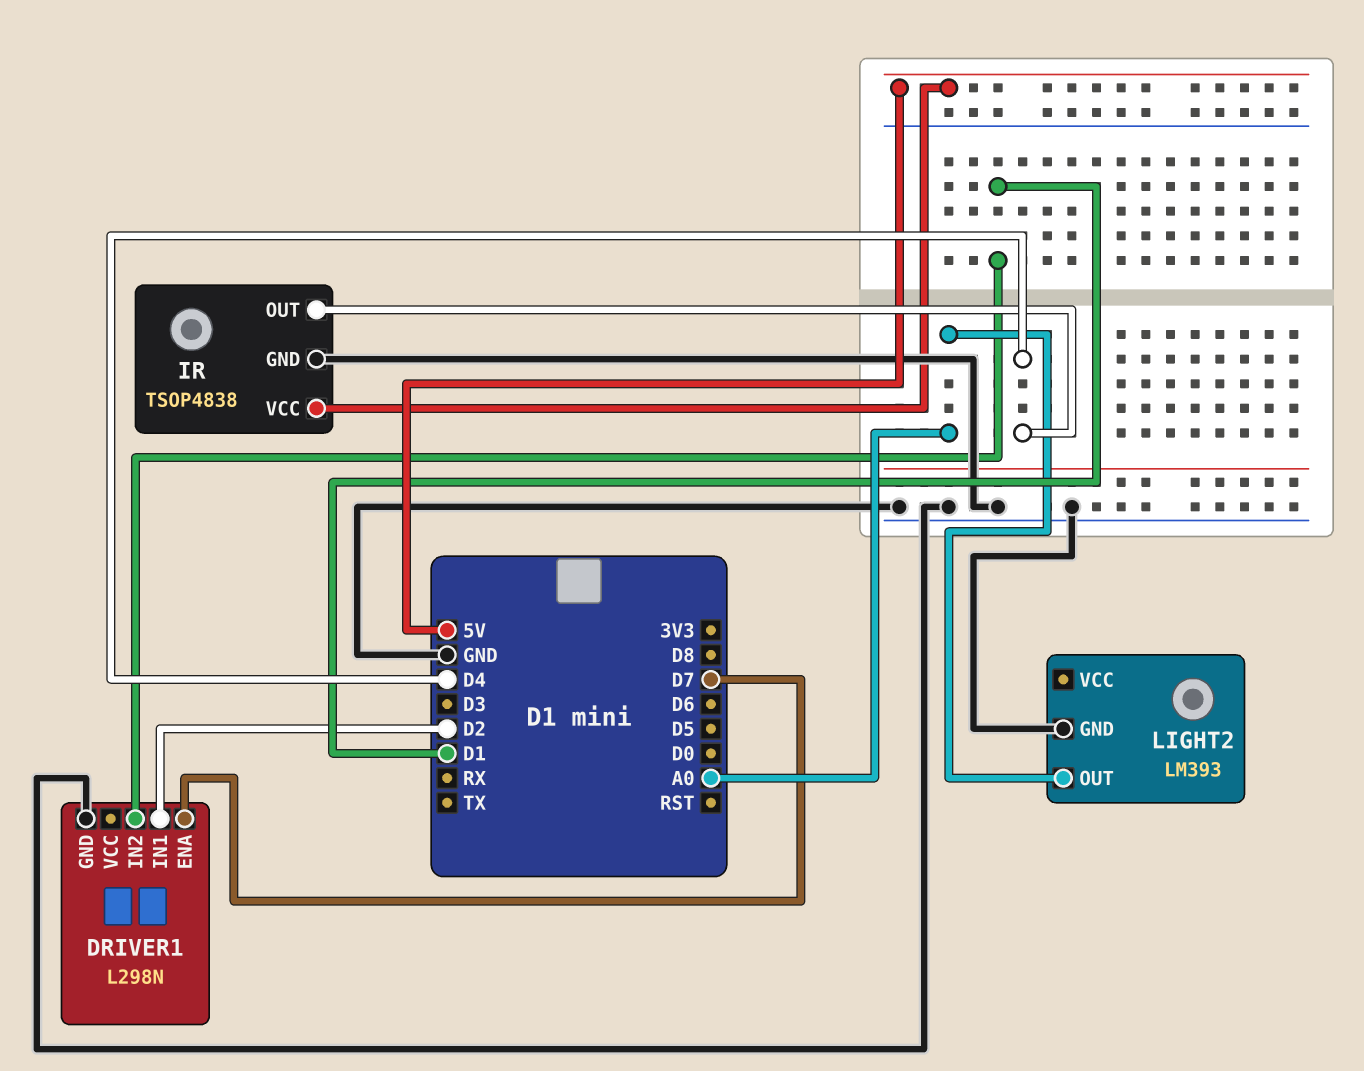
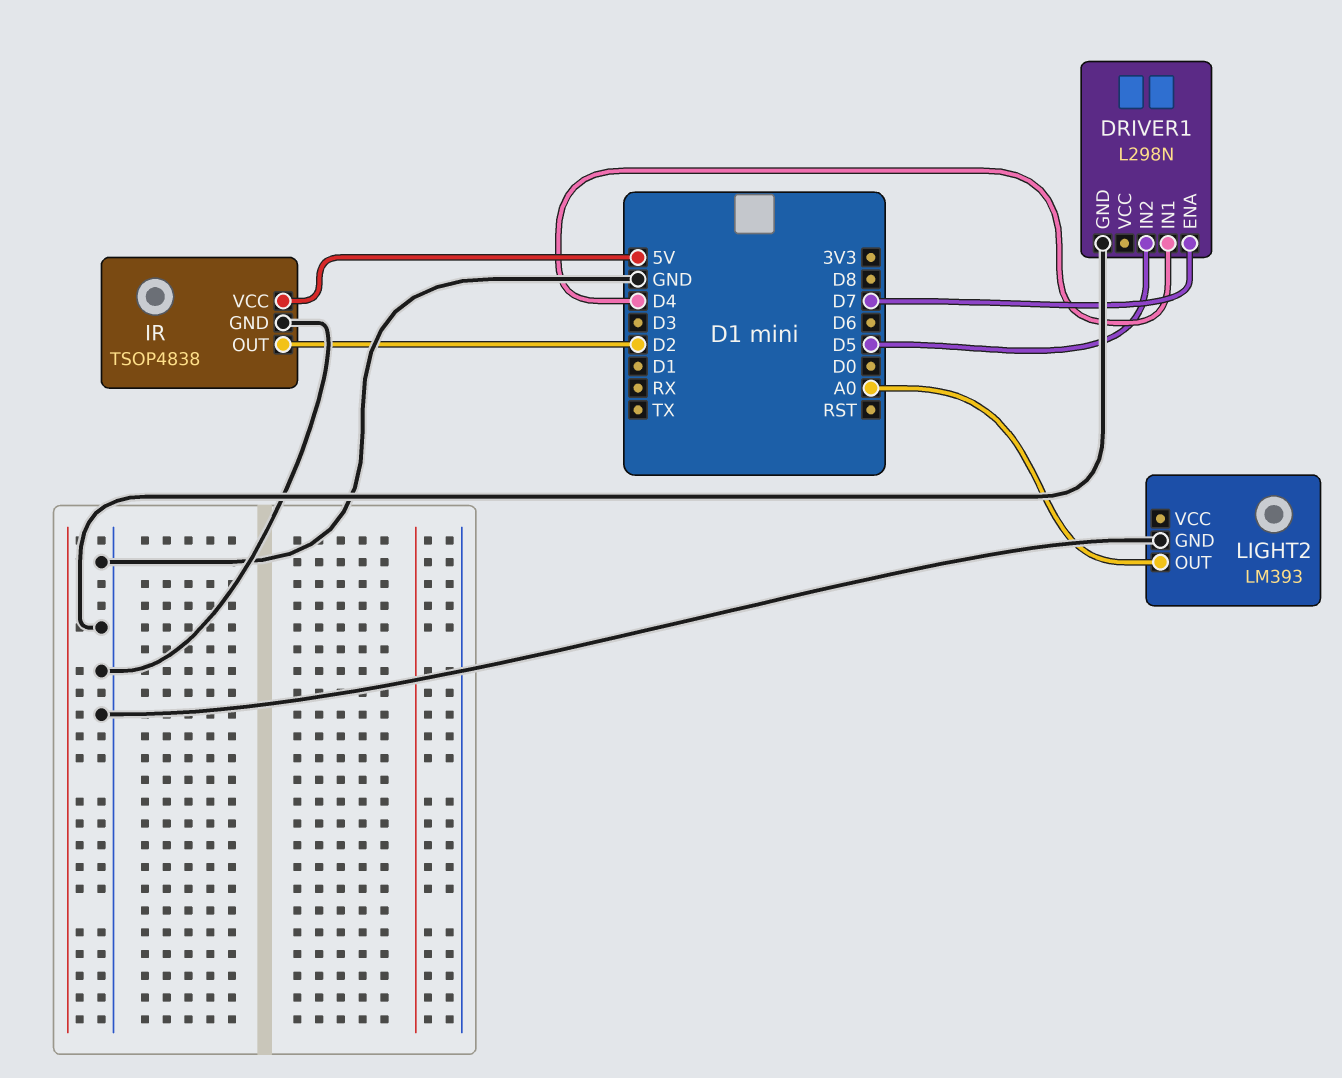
DRIVER1 pin IN1: D2 -> D4
DRIVER1 pin IN2: D1 -> D5
IR pin OUT: D4 -> D2

